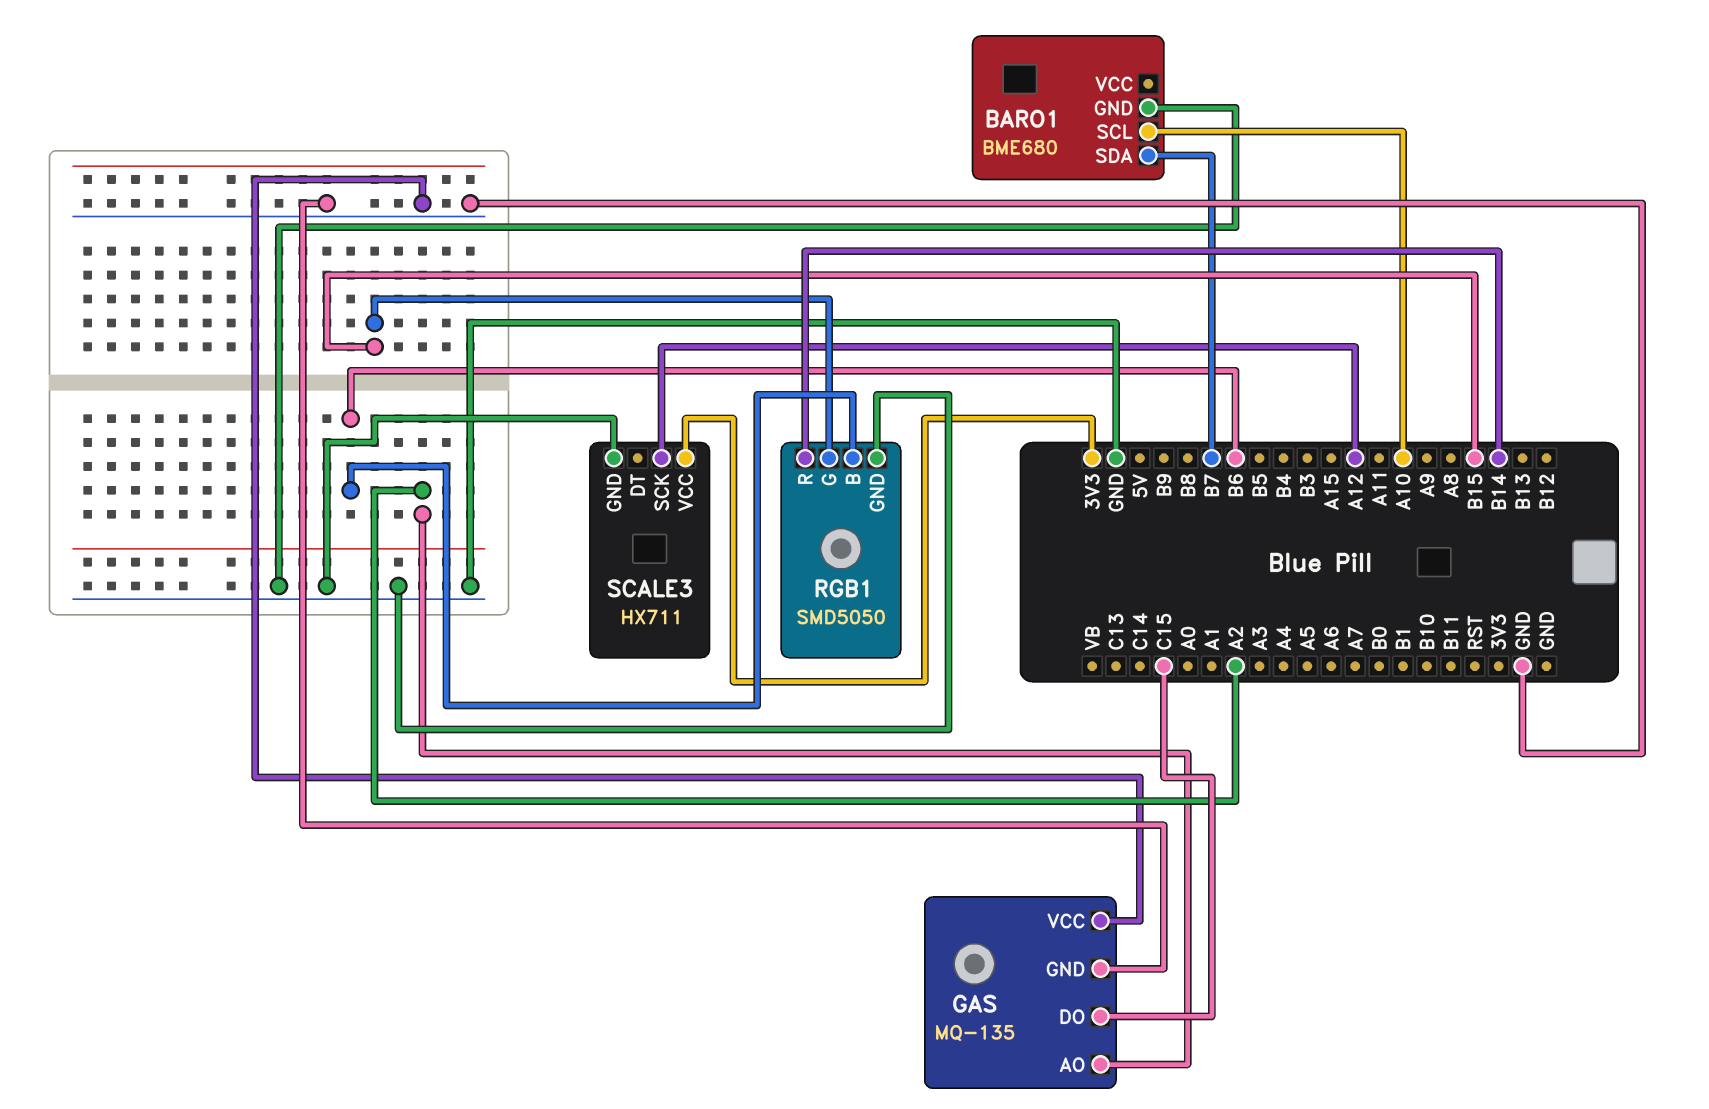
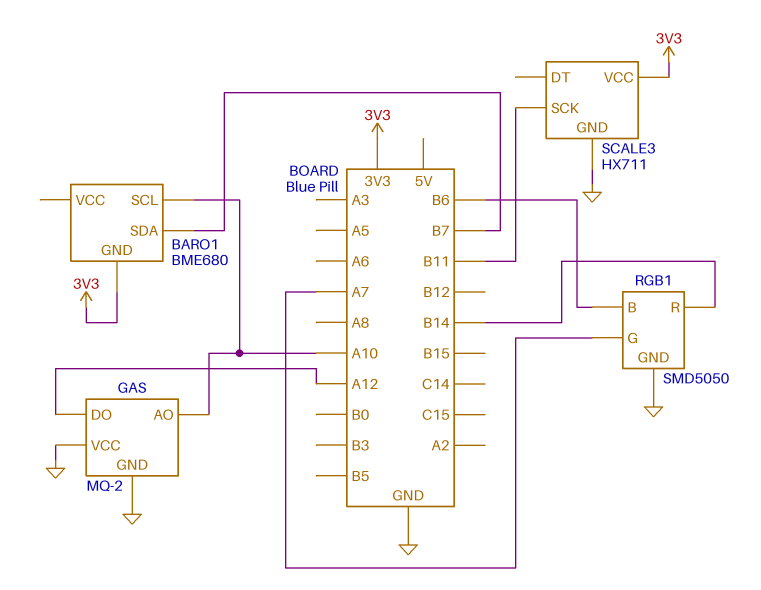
BARO1 pin GND: GND -> 3V3
GAS: MQ-135 -> MQ-2
GAS pin AO: A2 -> A10
GAS pin DO: C15 -> A12
RGB1 pin G: B15 -> A7
SCALE3 pin SCK: A12 -> B11

